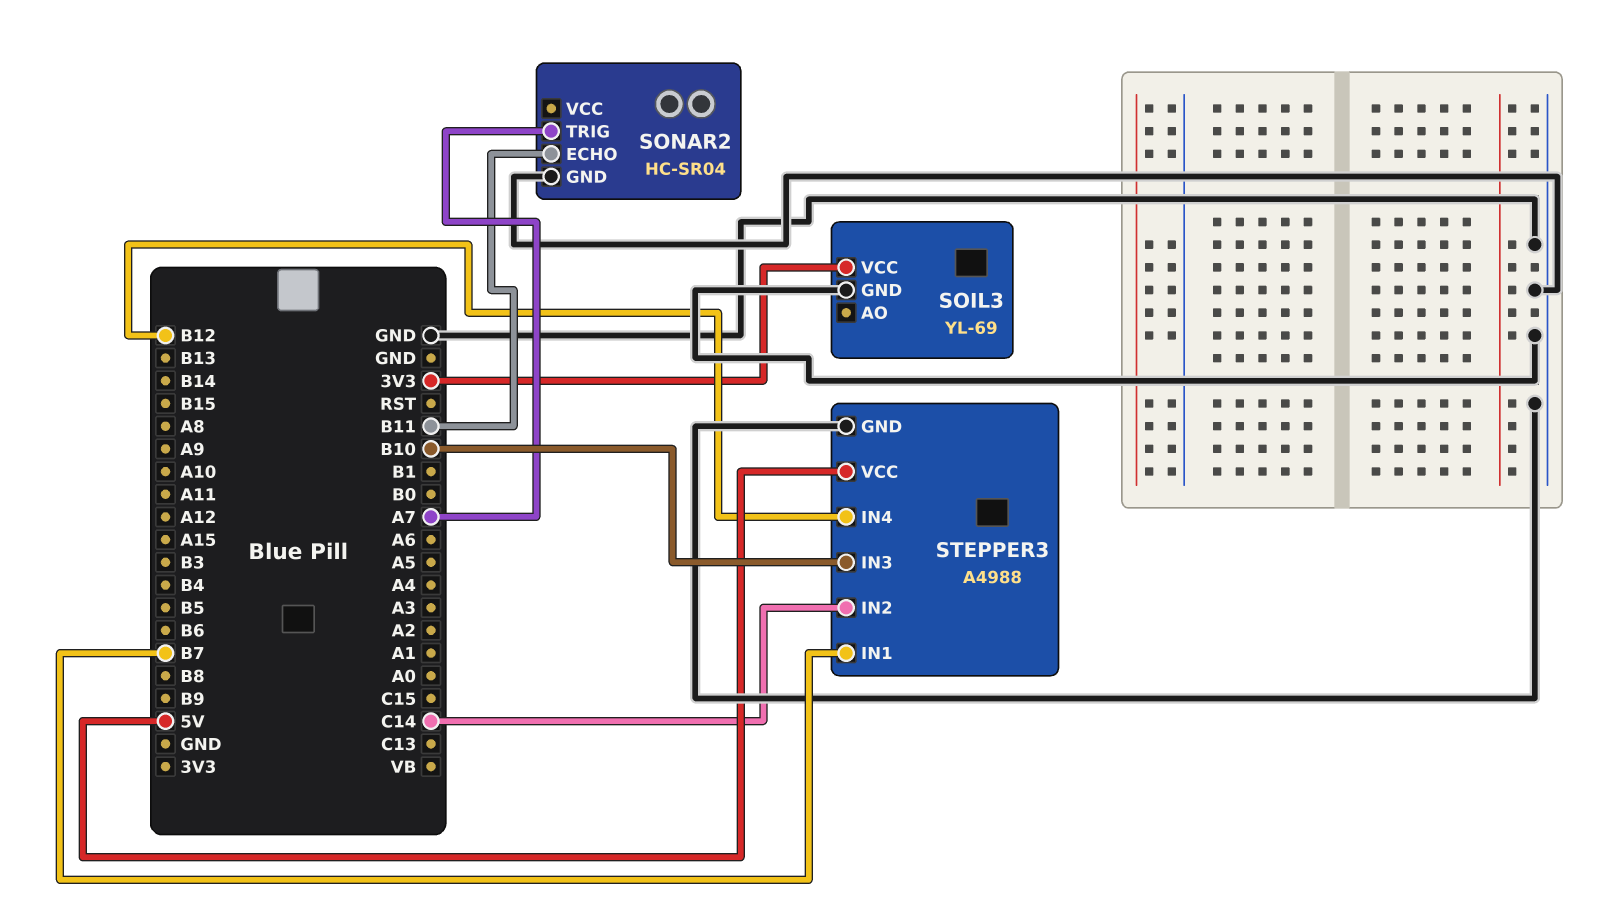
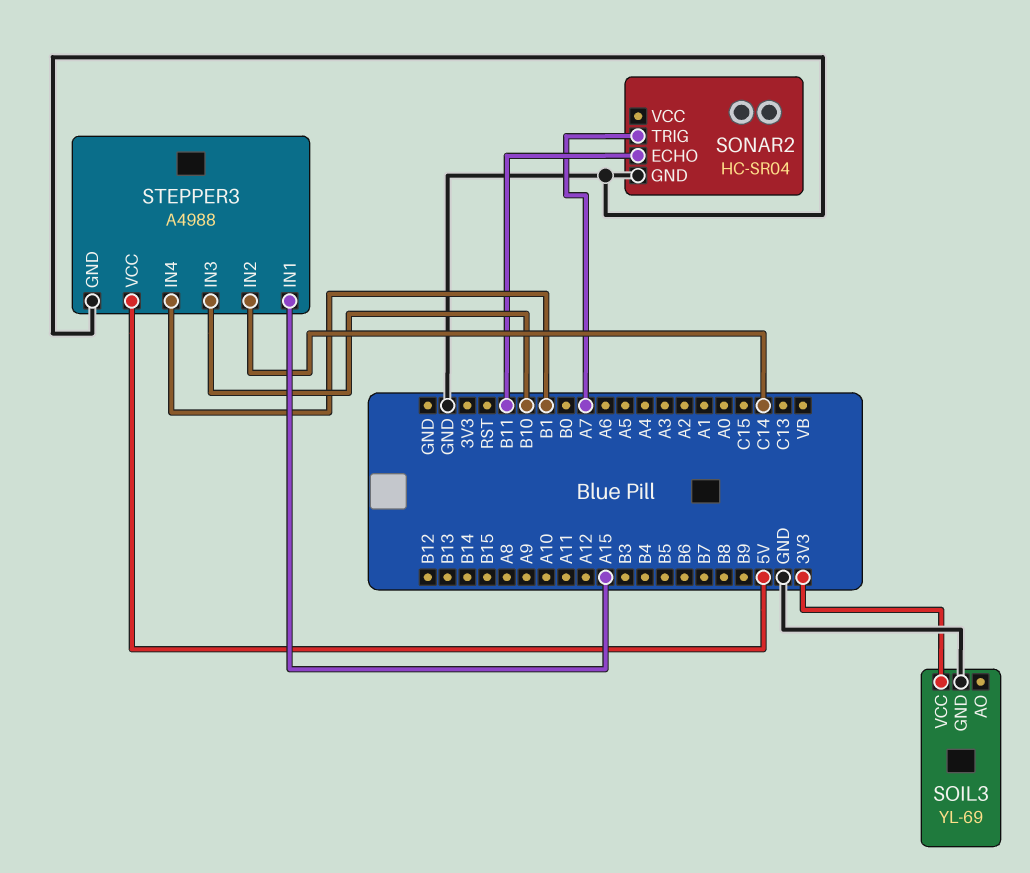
STEPPER3 pin IN1: B7 -> A15
STEPPER3 pin IN4: B12 -> B1

